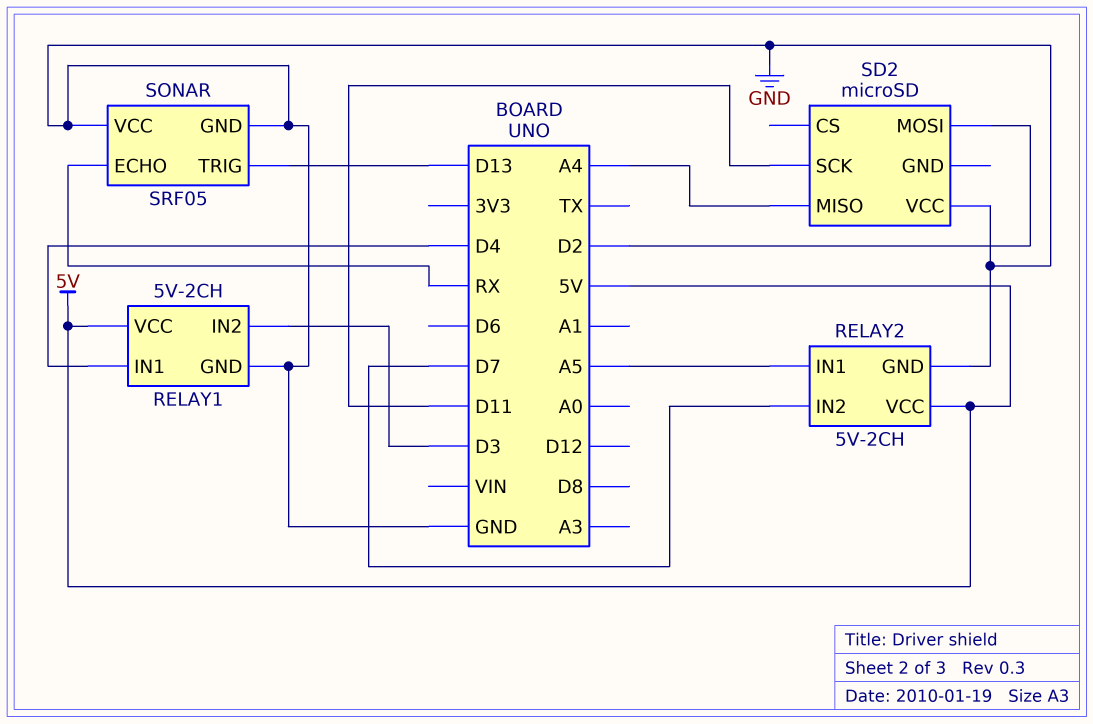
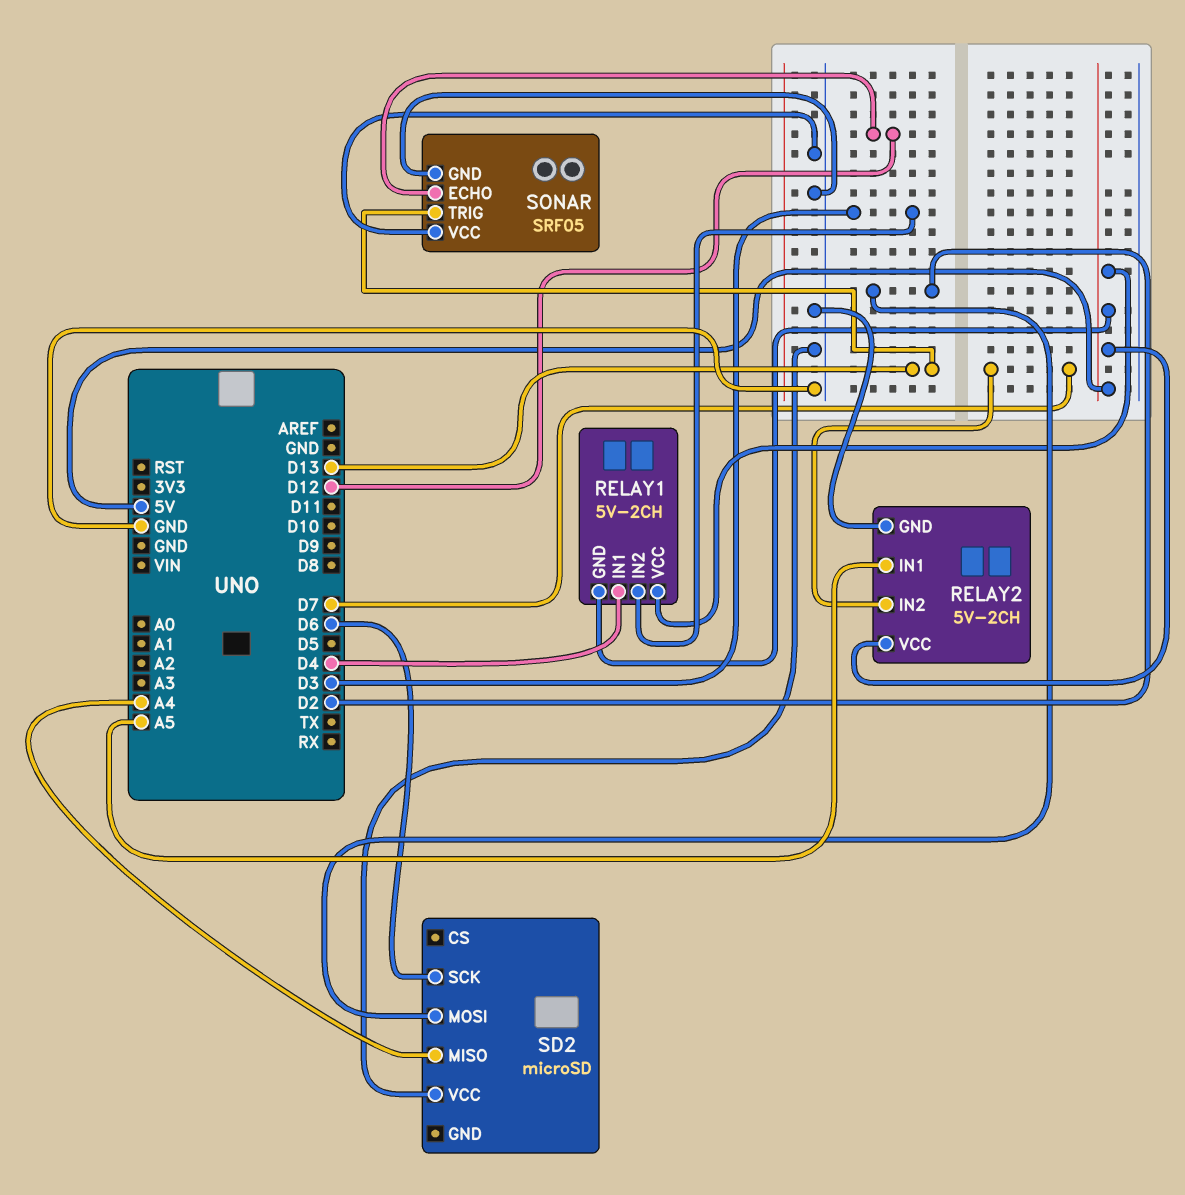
RELAY1 pin GND: GND -> 5V
SD2 pin SCK: D11 -> D6
SONAR pin ECHO: RX -> D12

